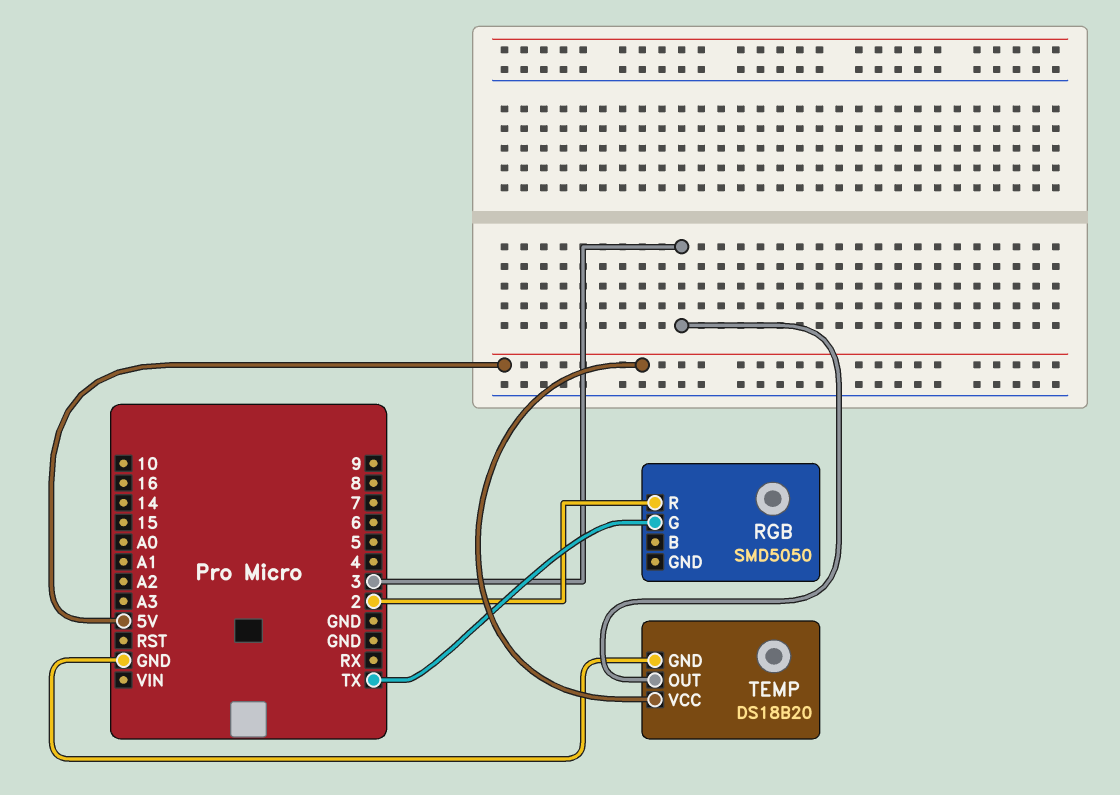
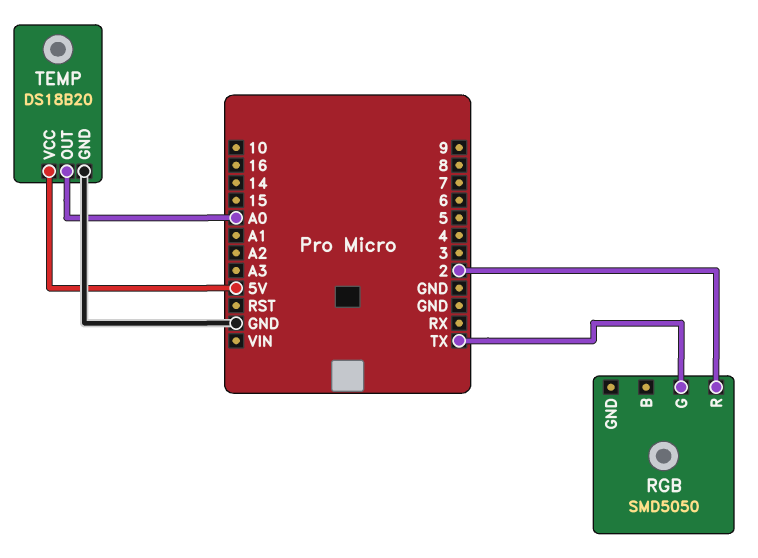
TEMP pin OUT: 3 -> A0

